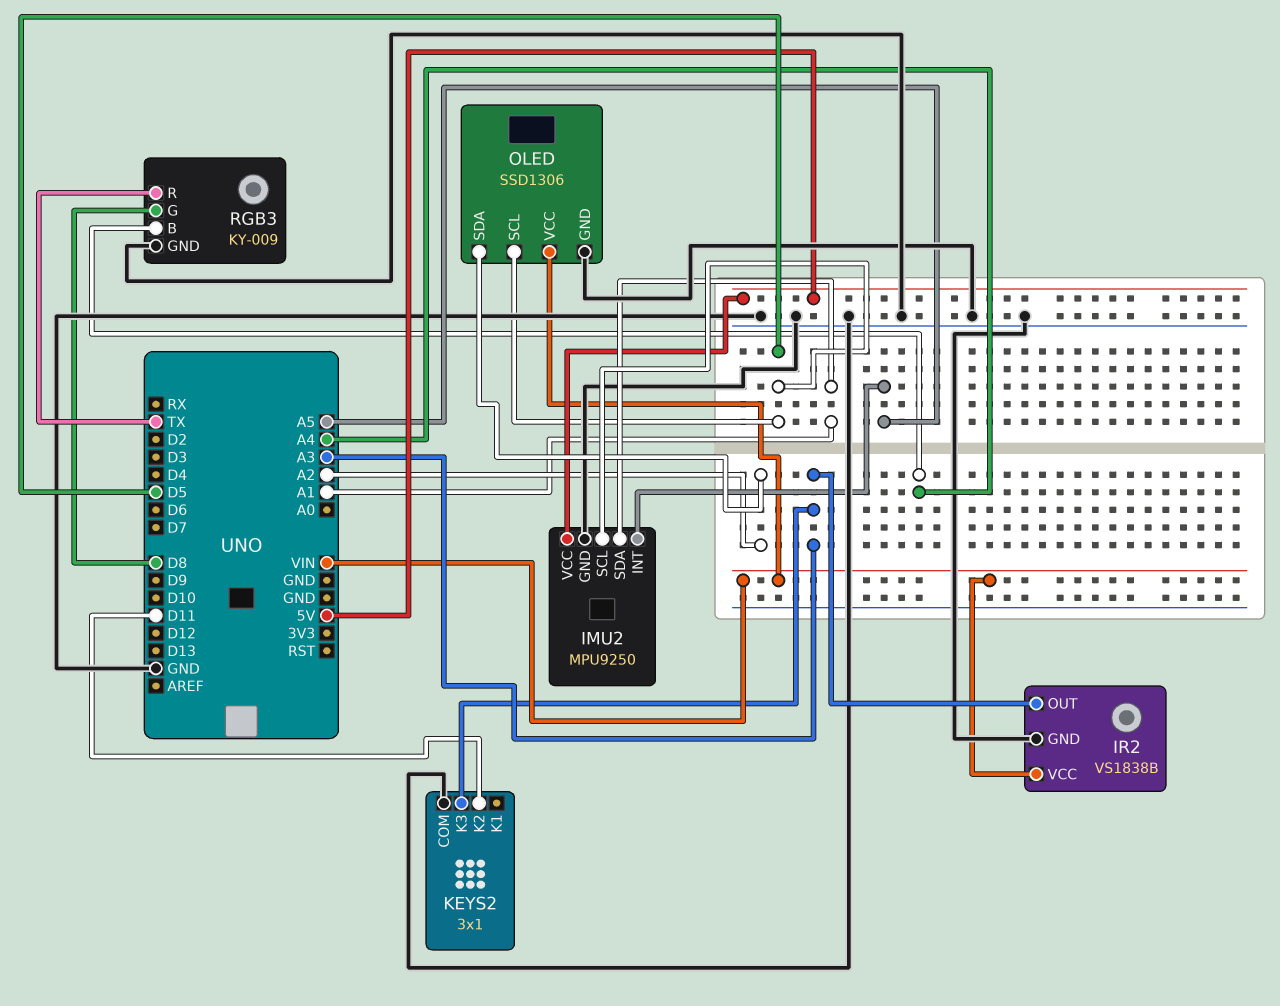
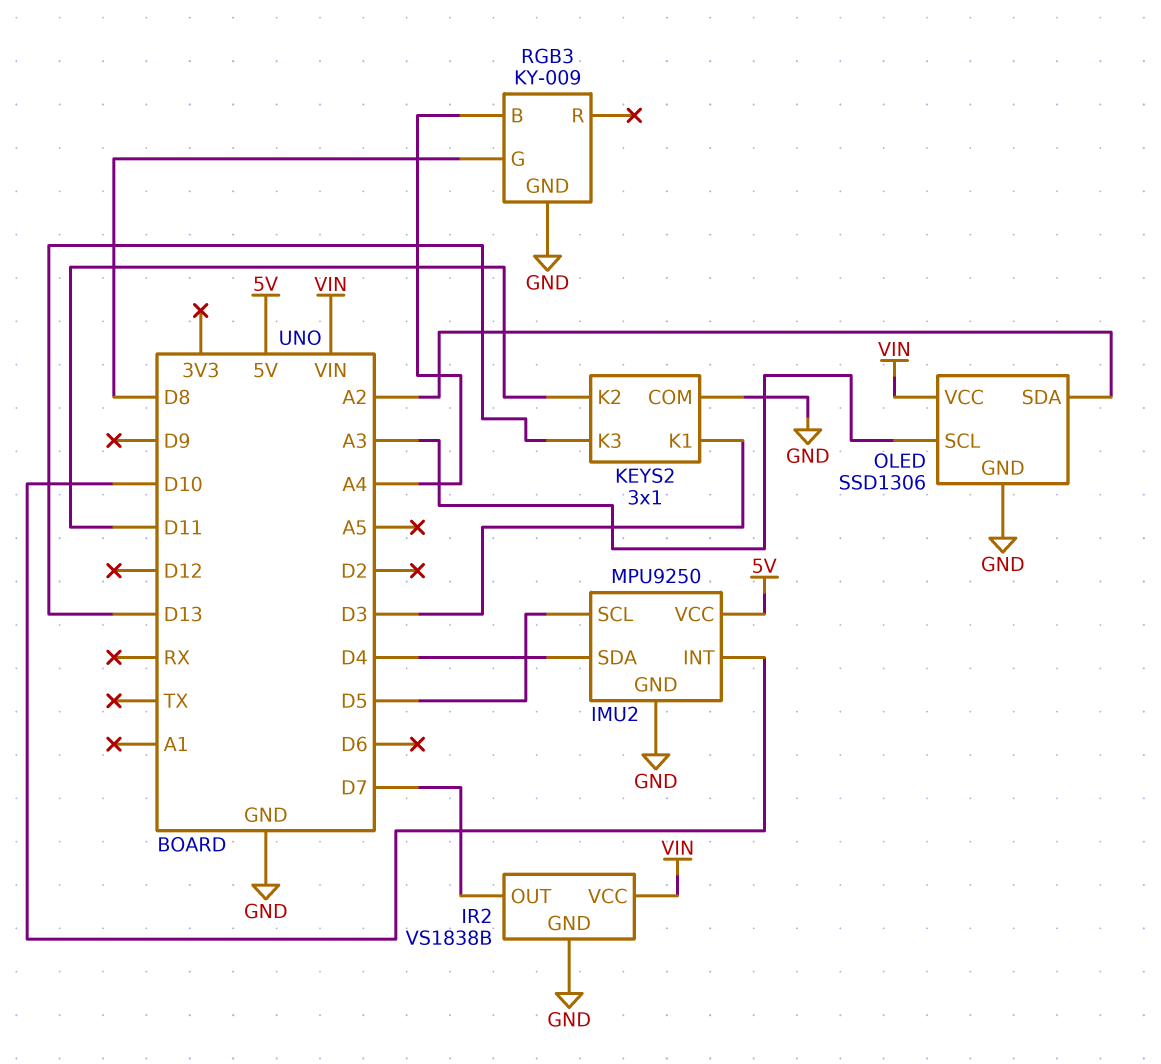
IMU2 pin INT: A5 -> D10
IMU2 pin SDA: A1 -> D4
IR2 pin OUT: A3 -> D7
KEYS2 pin K1: none -> D3
KEYS2 pin K3: A3 -> D13
OLED pin SCL: D5 -> A3
RGB3 pin R: TX -> none

